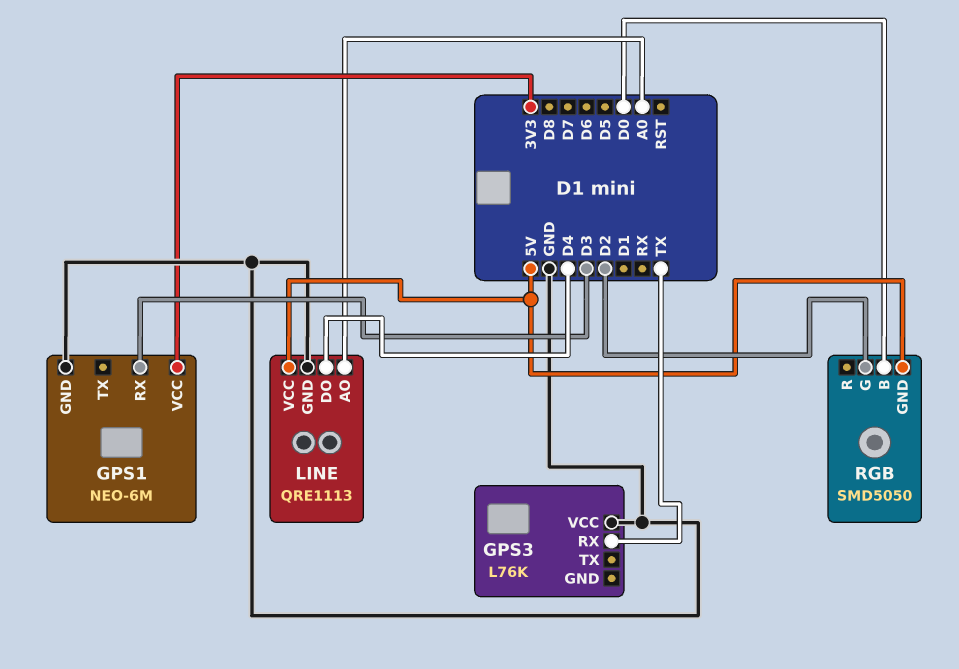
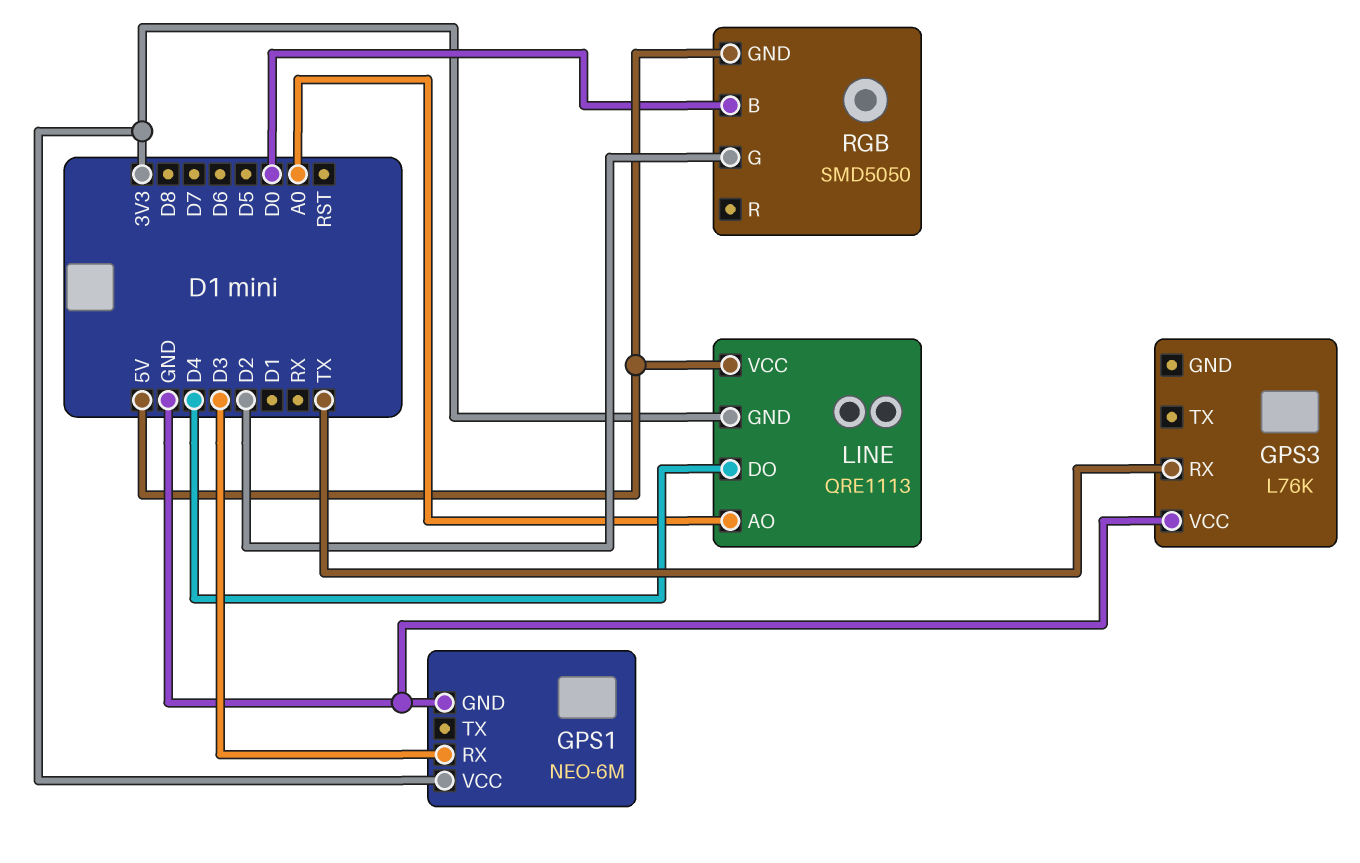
LINE pin GND: GND -> 3V3

